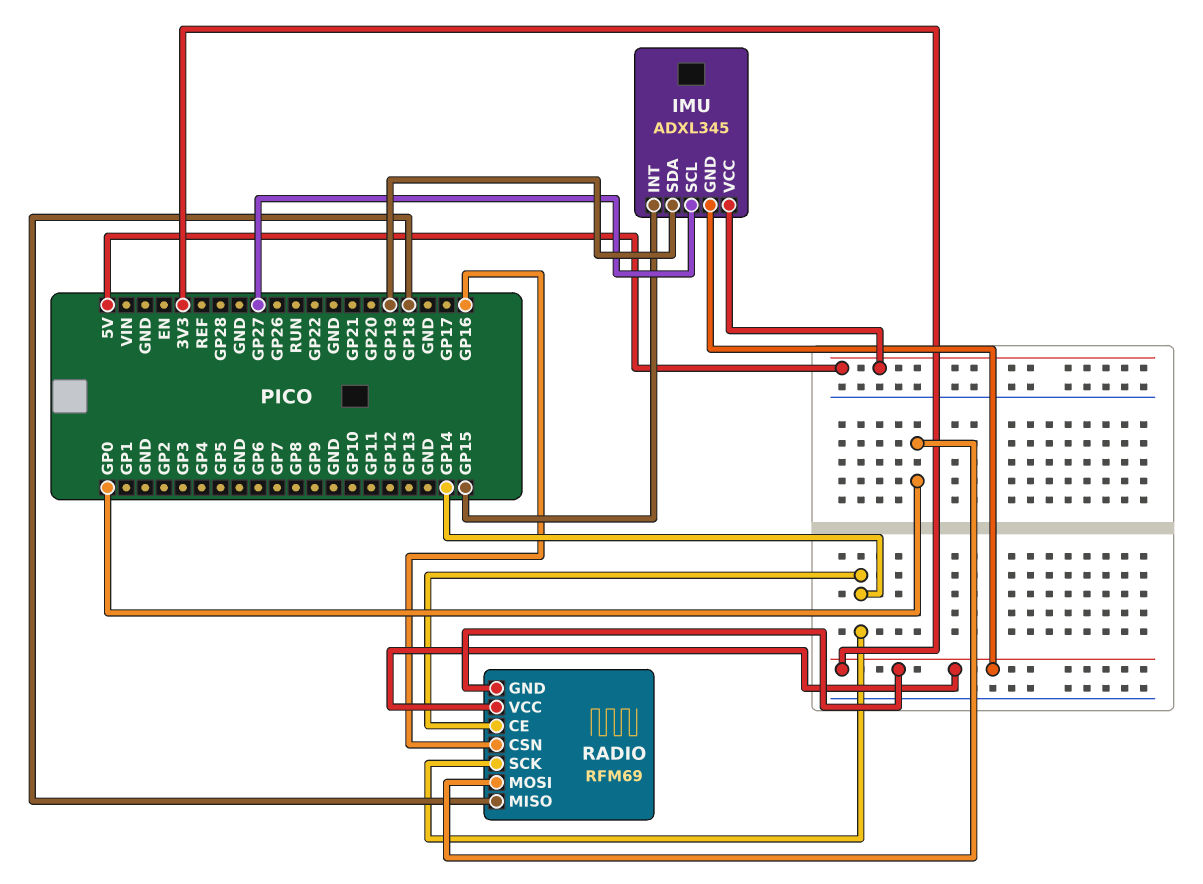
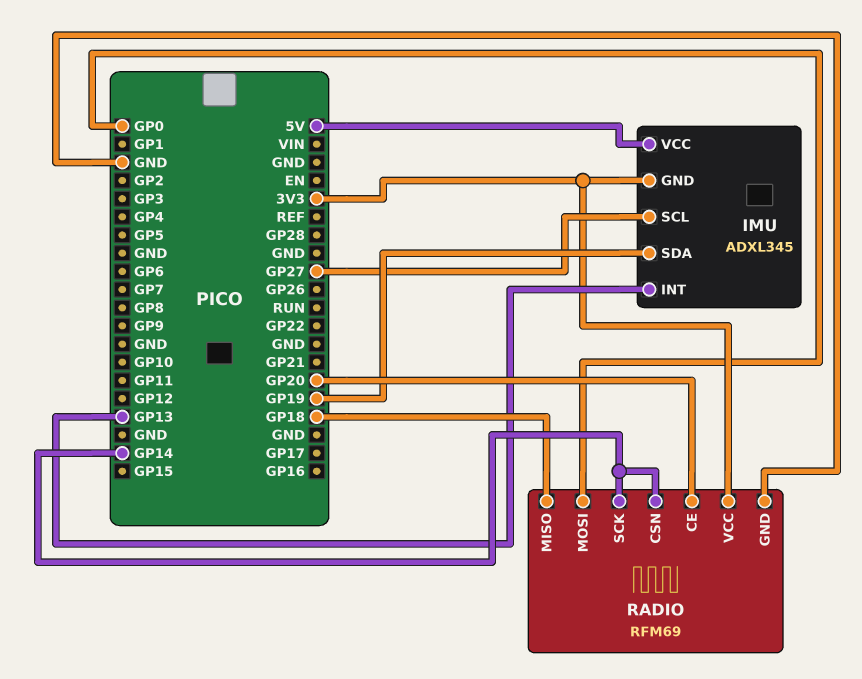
IMU pin INT: GP15 -> GP13
RADIO pin CE: GP14 -> GP20
RADIO pin CSN: GP16 -> GP14
RADIO pin GND: 3V3 -> GND

